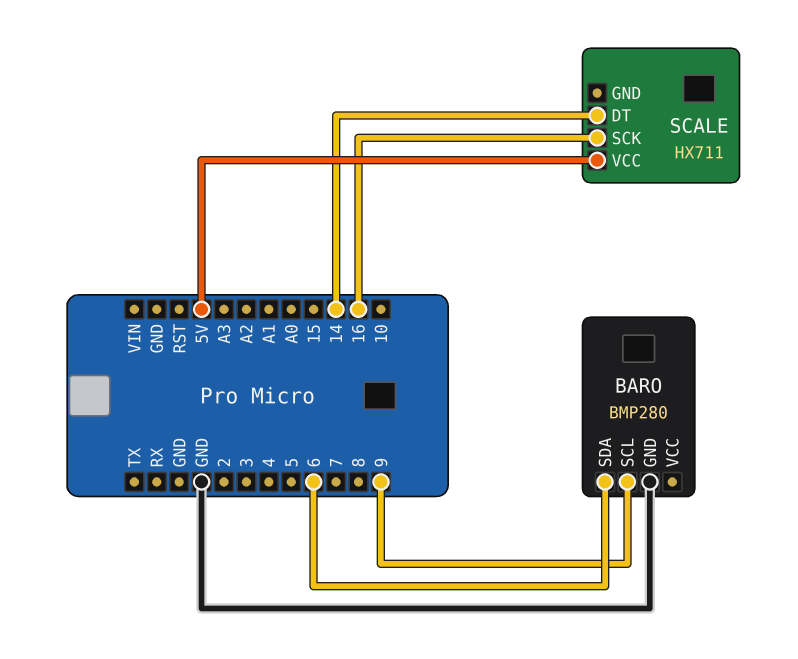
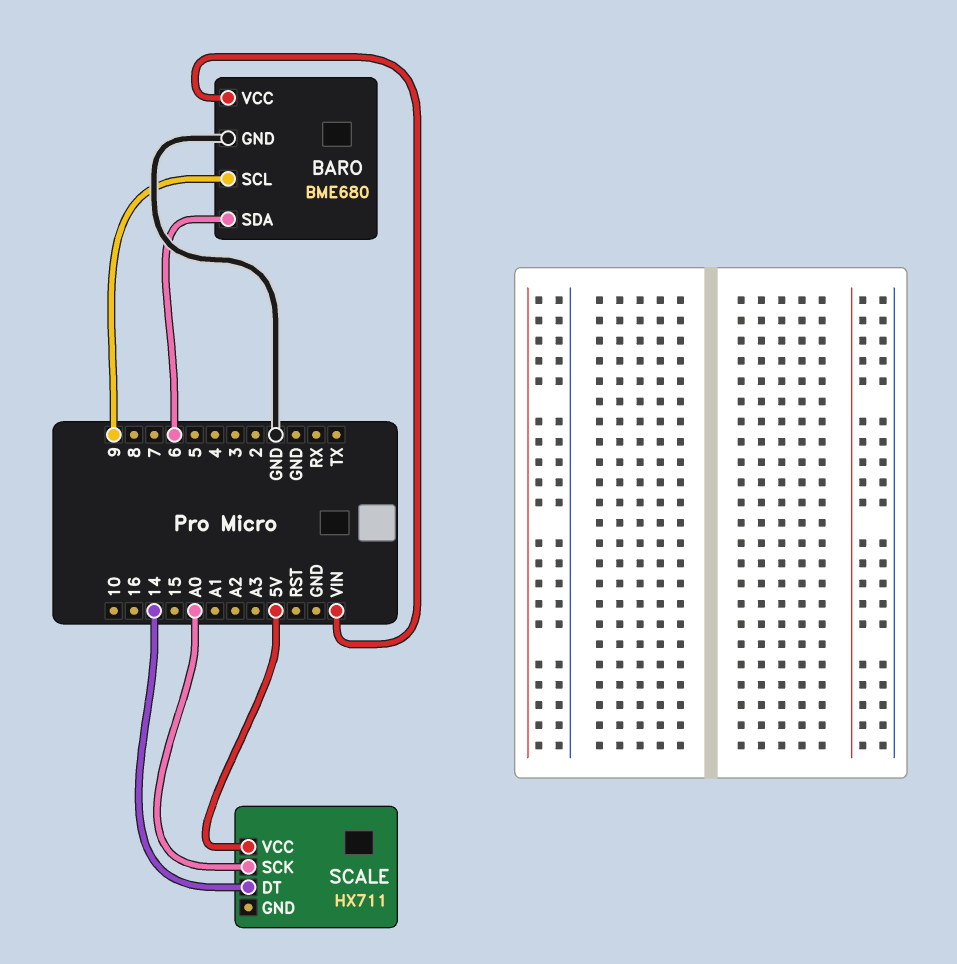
BARO: BMP280 -> BME680
BARO pin VCC: none -> VIN
SCALE pin SCK: 16 -> A0

